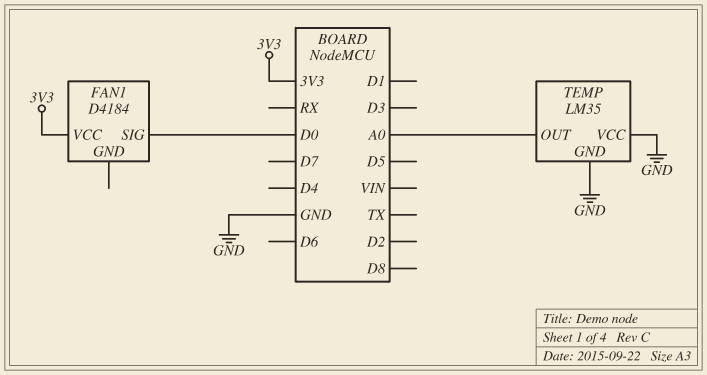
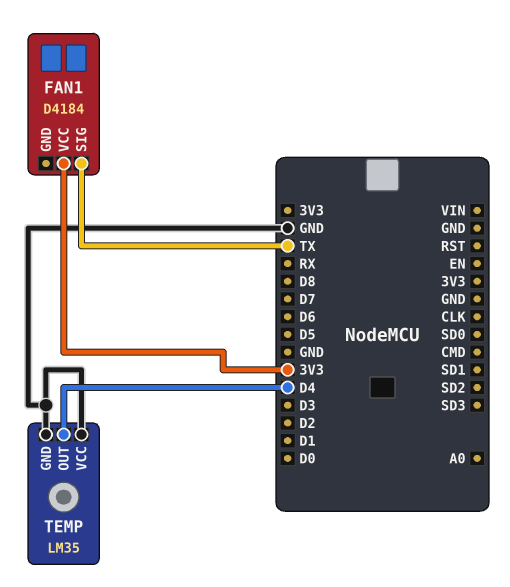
FAN1 pin SIG: D0 -> TX
TEMP pin OUT: A0 -> D4

